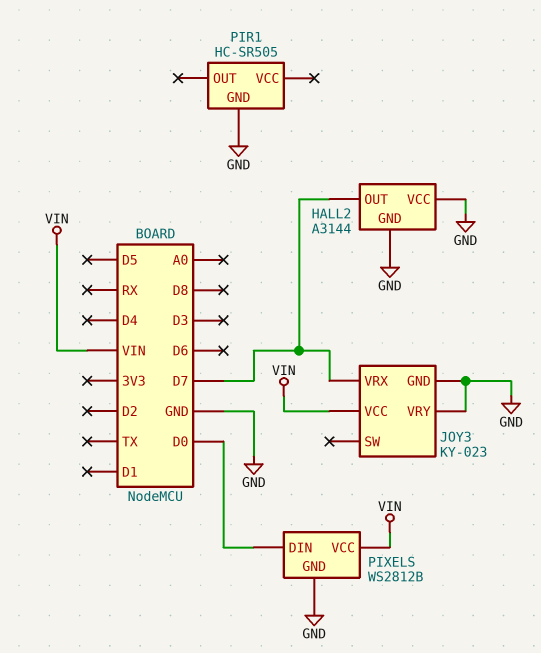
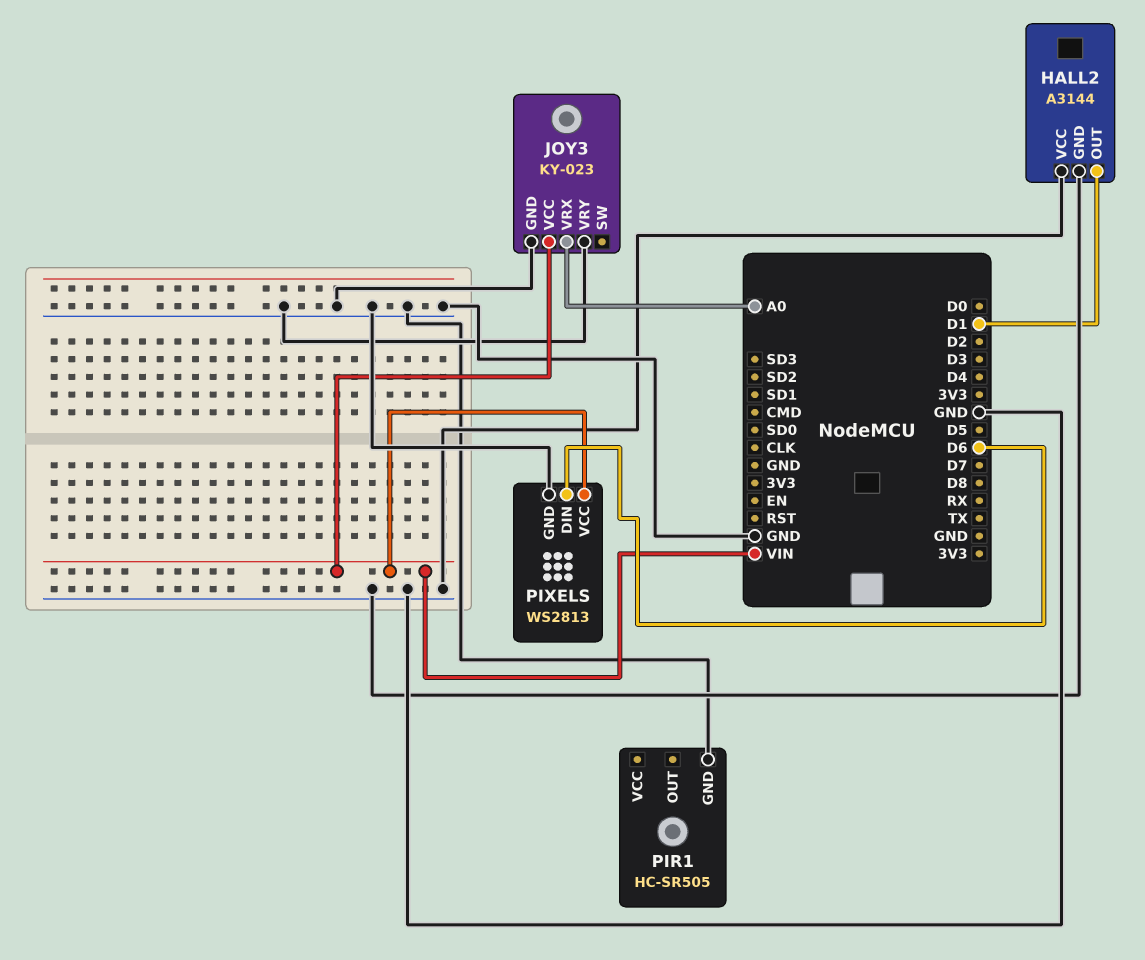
HALL2 pin OUT: D7 -> D1
JOY3 pin VRX: D7 -> A0
PIXELS: WS2812B -> WS2813
PIXELS pin DIN: D0 -> D6

